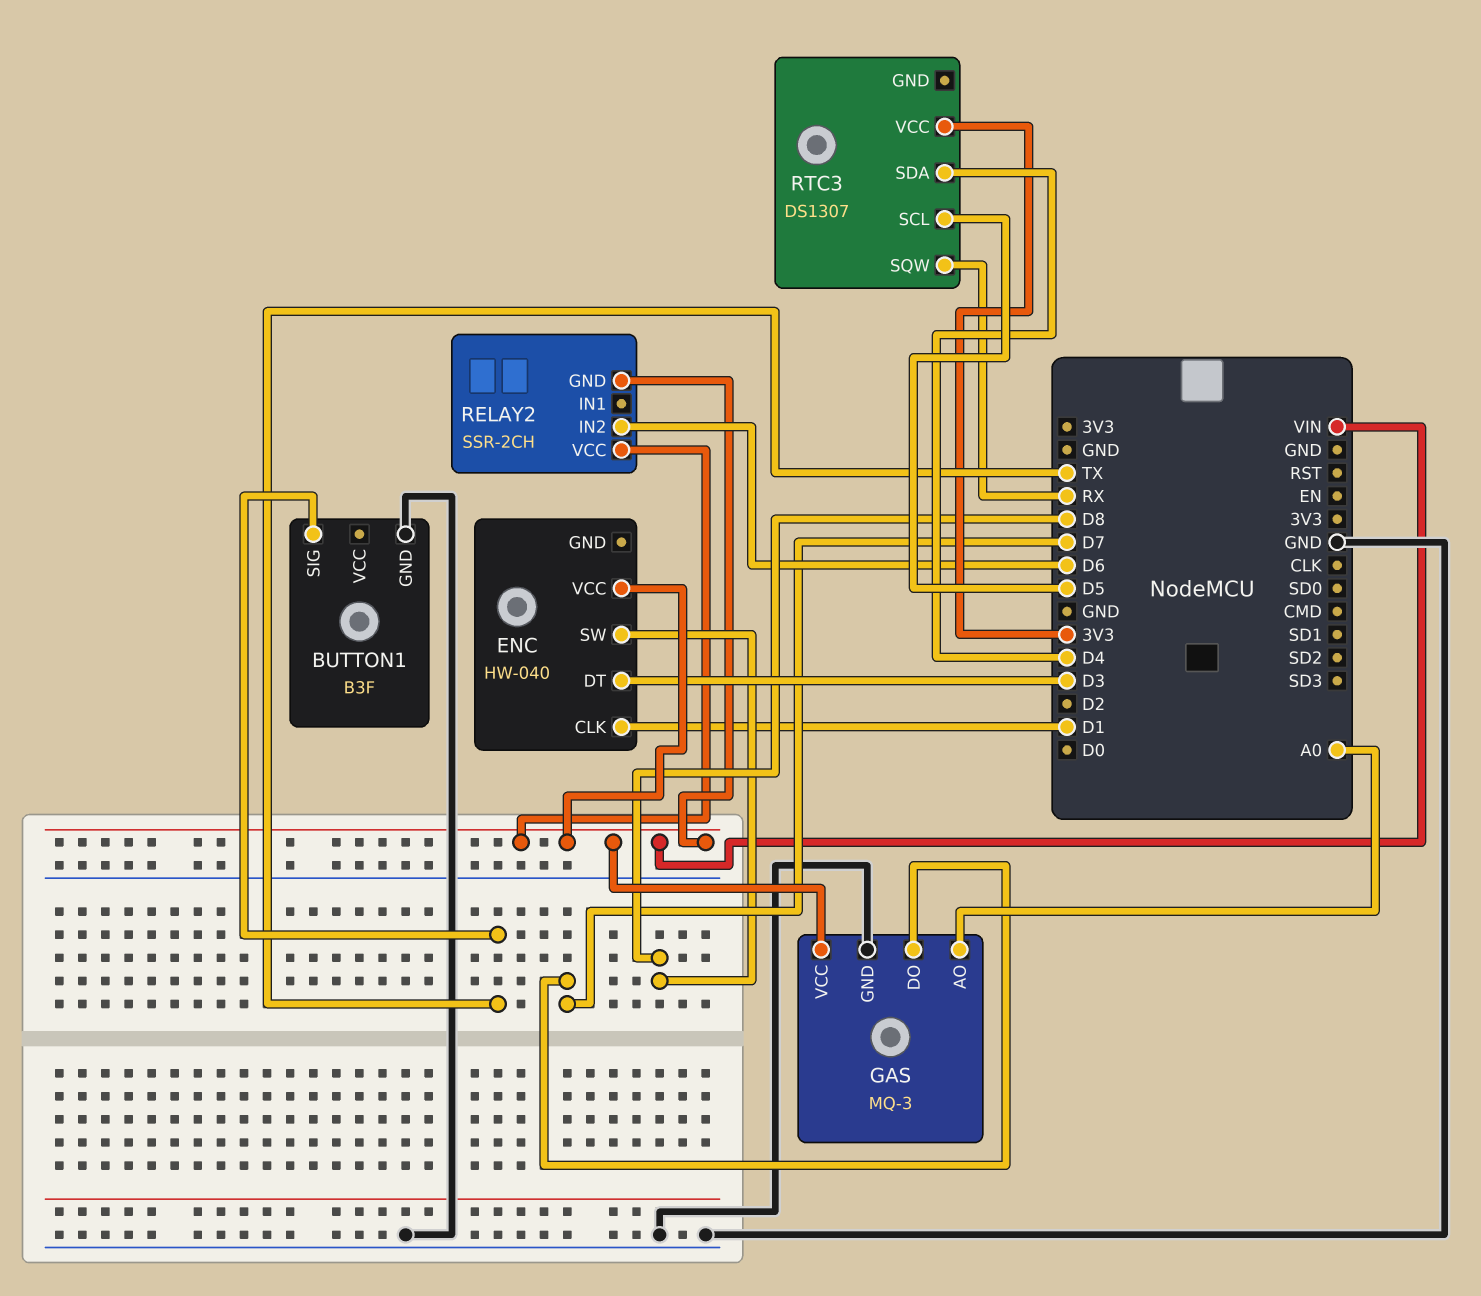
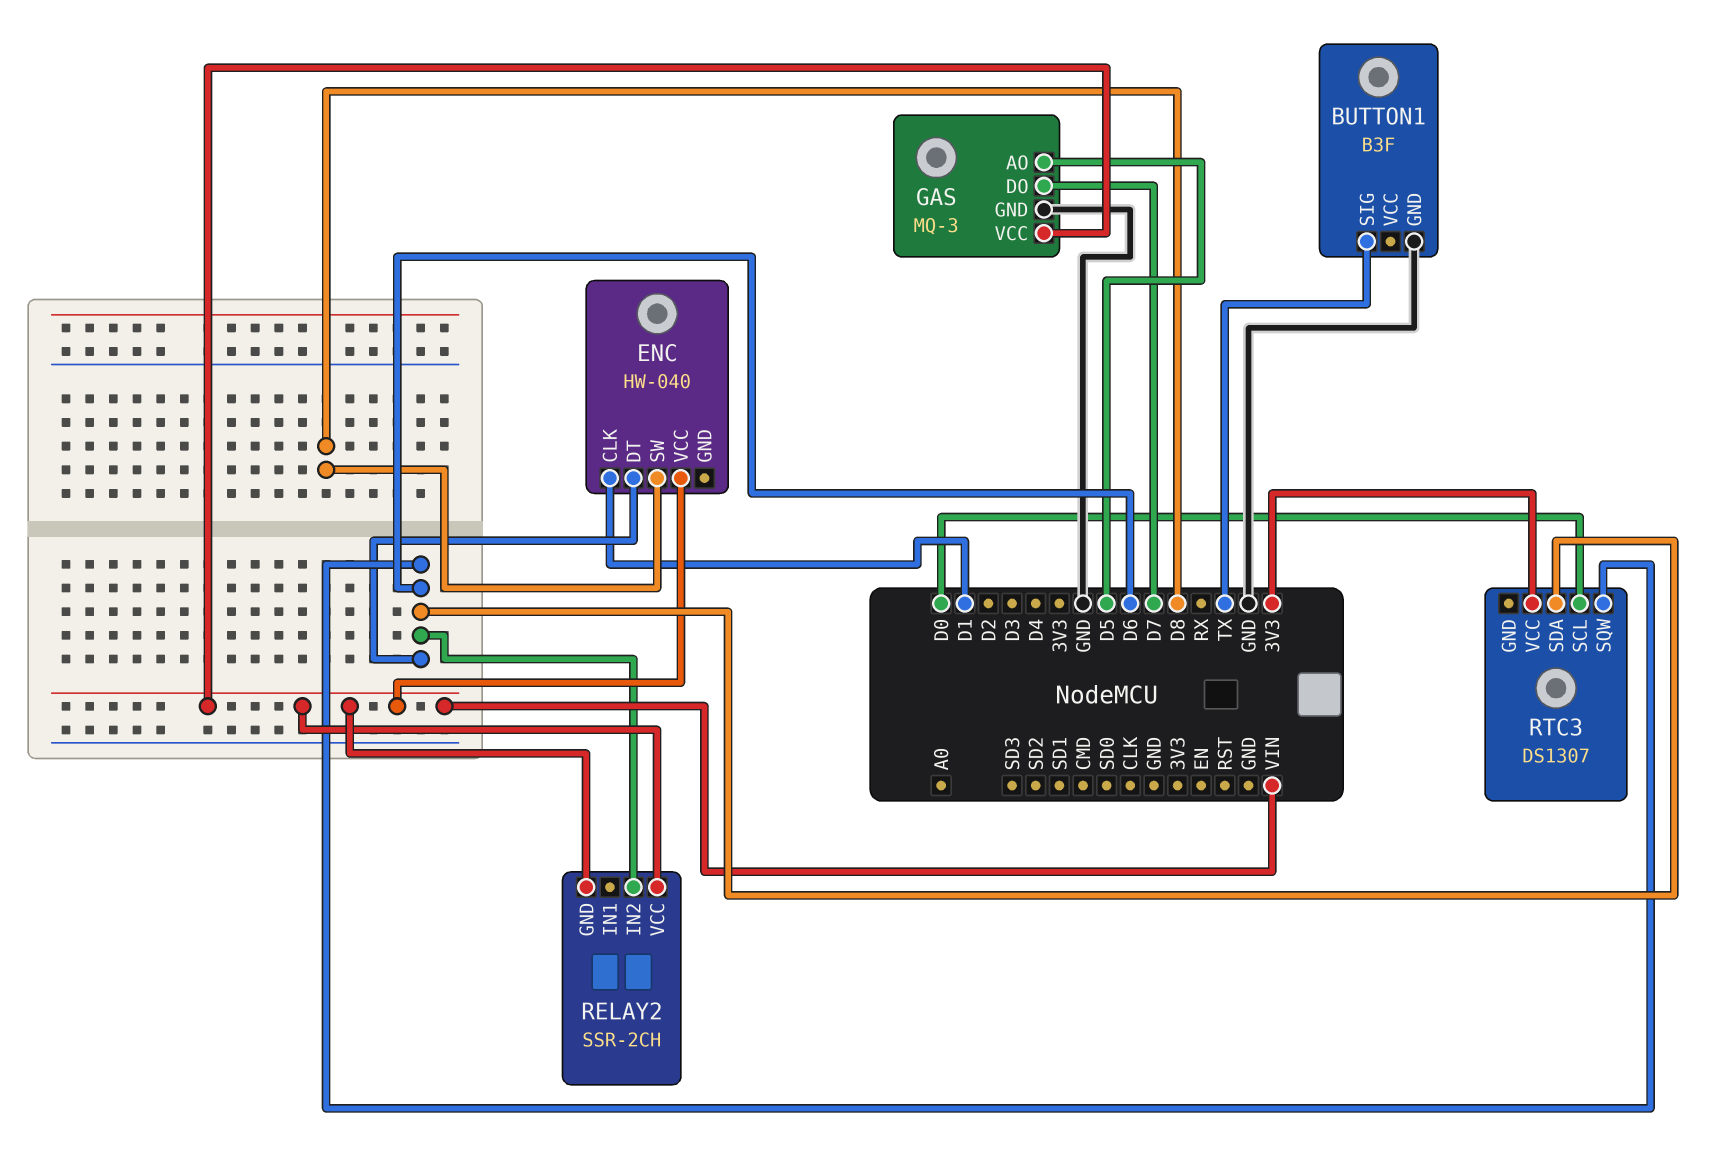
ENC pin DT: D3 -> D6
GAS pin AO: A0 -> D5
RTC3 pin SCL: D5 -> D0
RTC3 pin SDA: D4 -> D6
RTC3 pin SQW: RX -> D6

